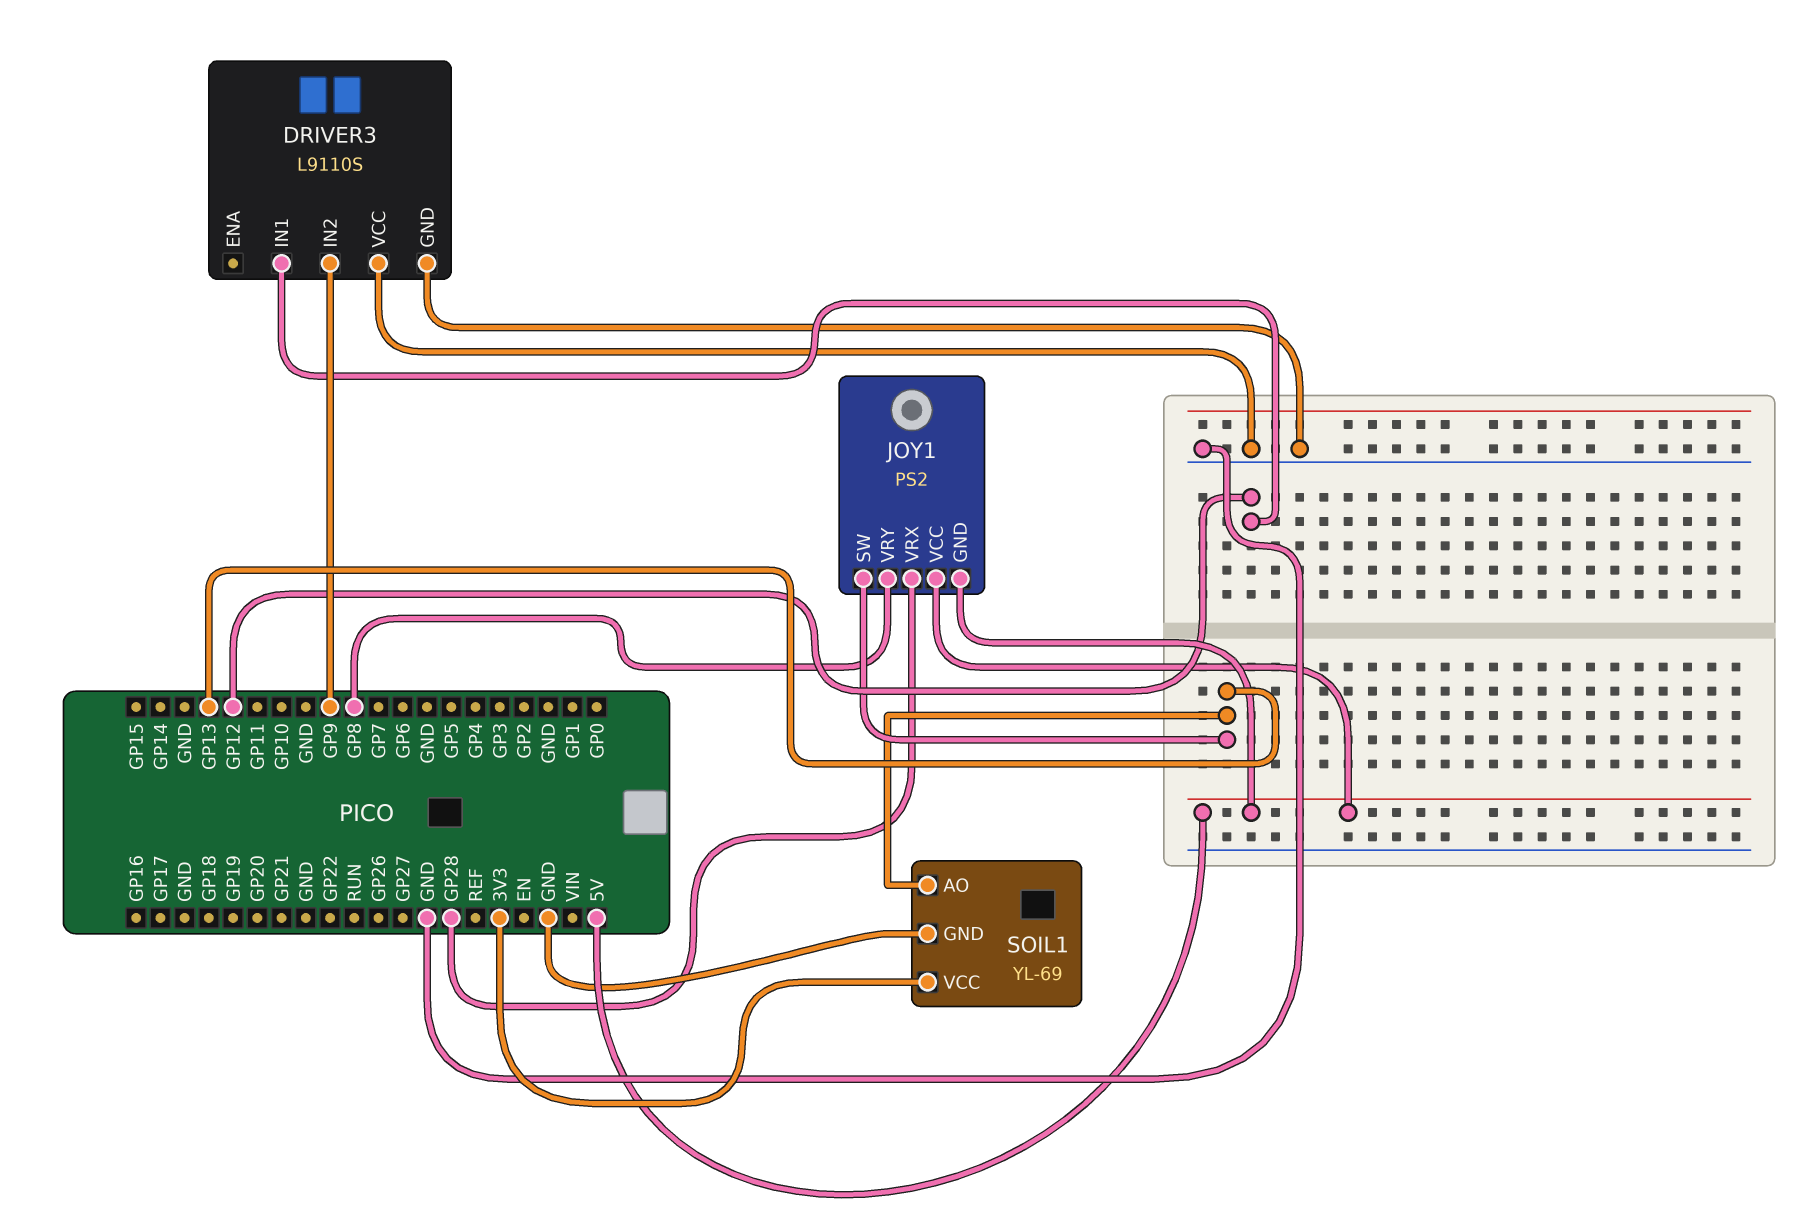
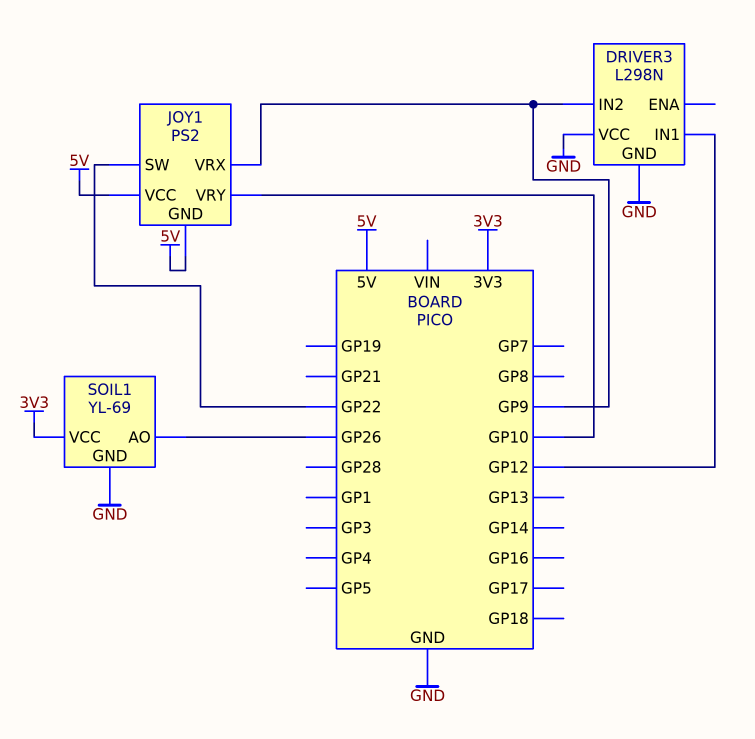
DRIVER3: L9110S -> L298N
JOY1 pin SW: GP13 -> GP22
JOY1 pin VRX: GP28 -> GP9
JOY1 pin VRY: GP8 -> GP10
SOIL1 pin AO: GP13 -> GP26

